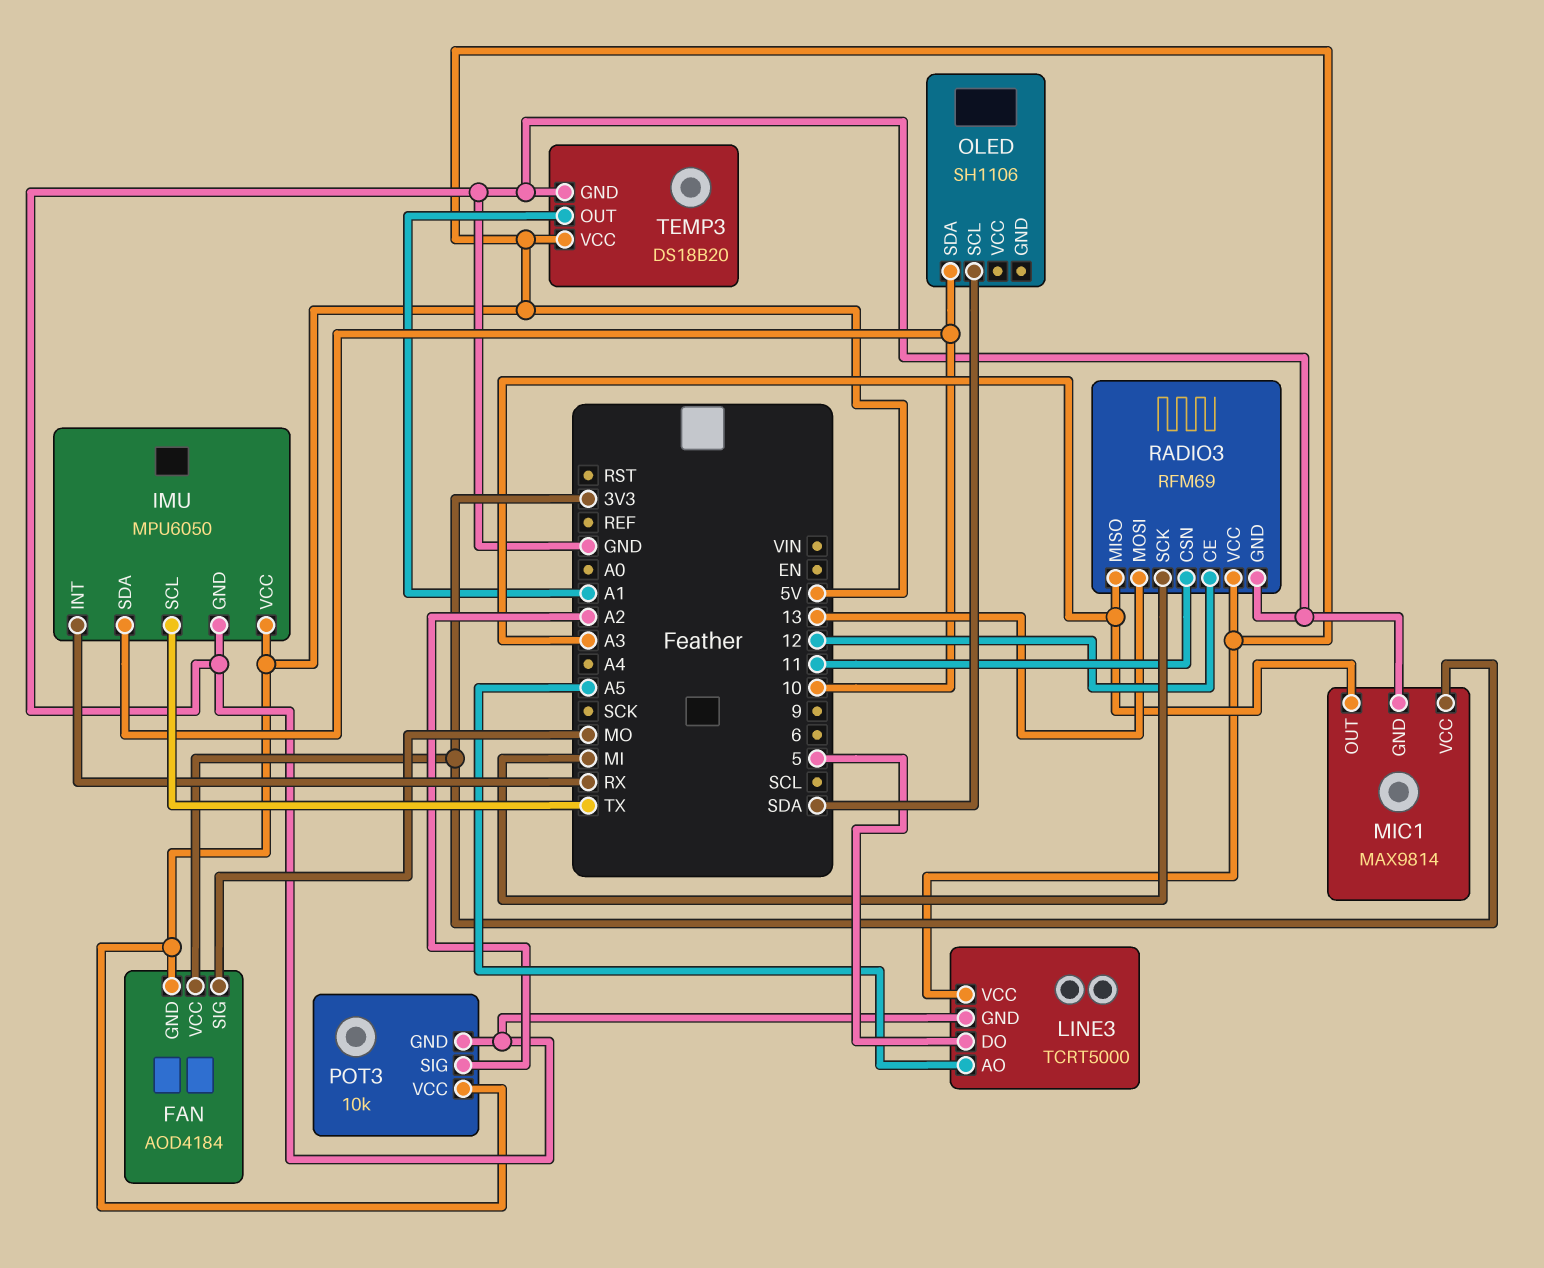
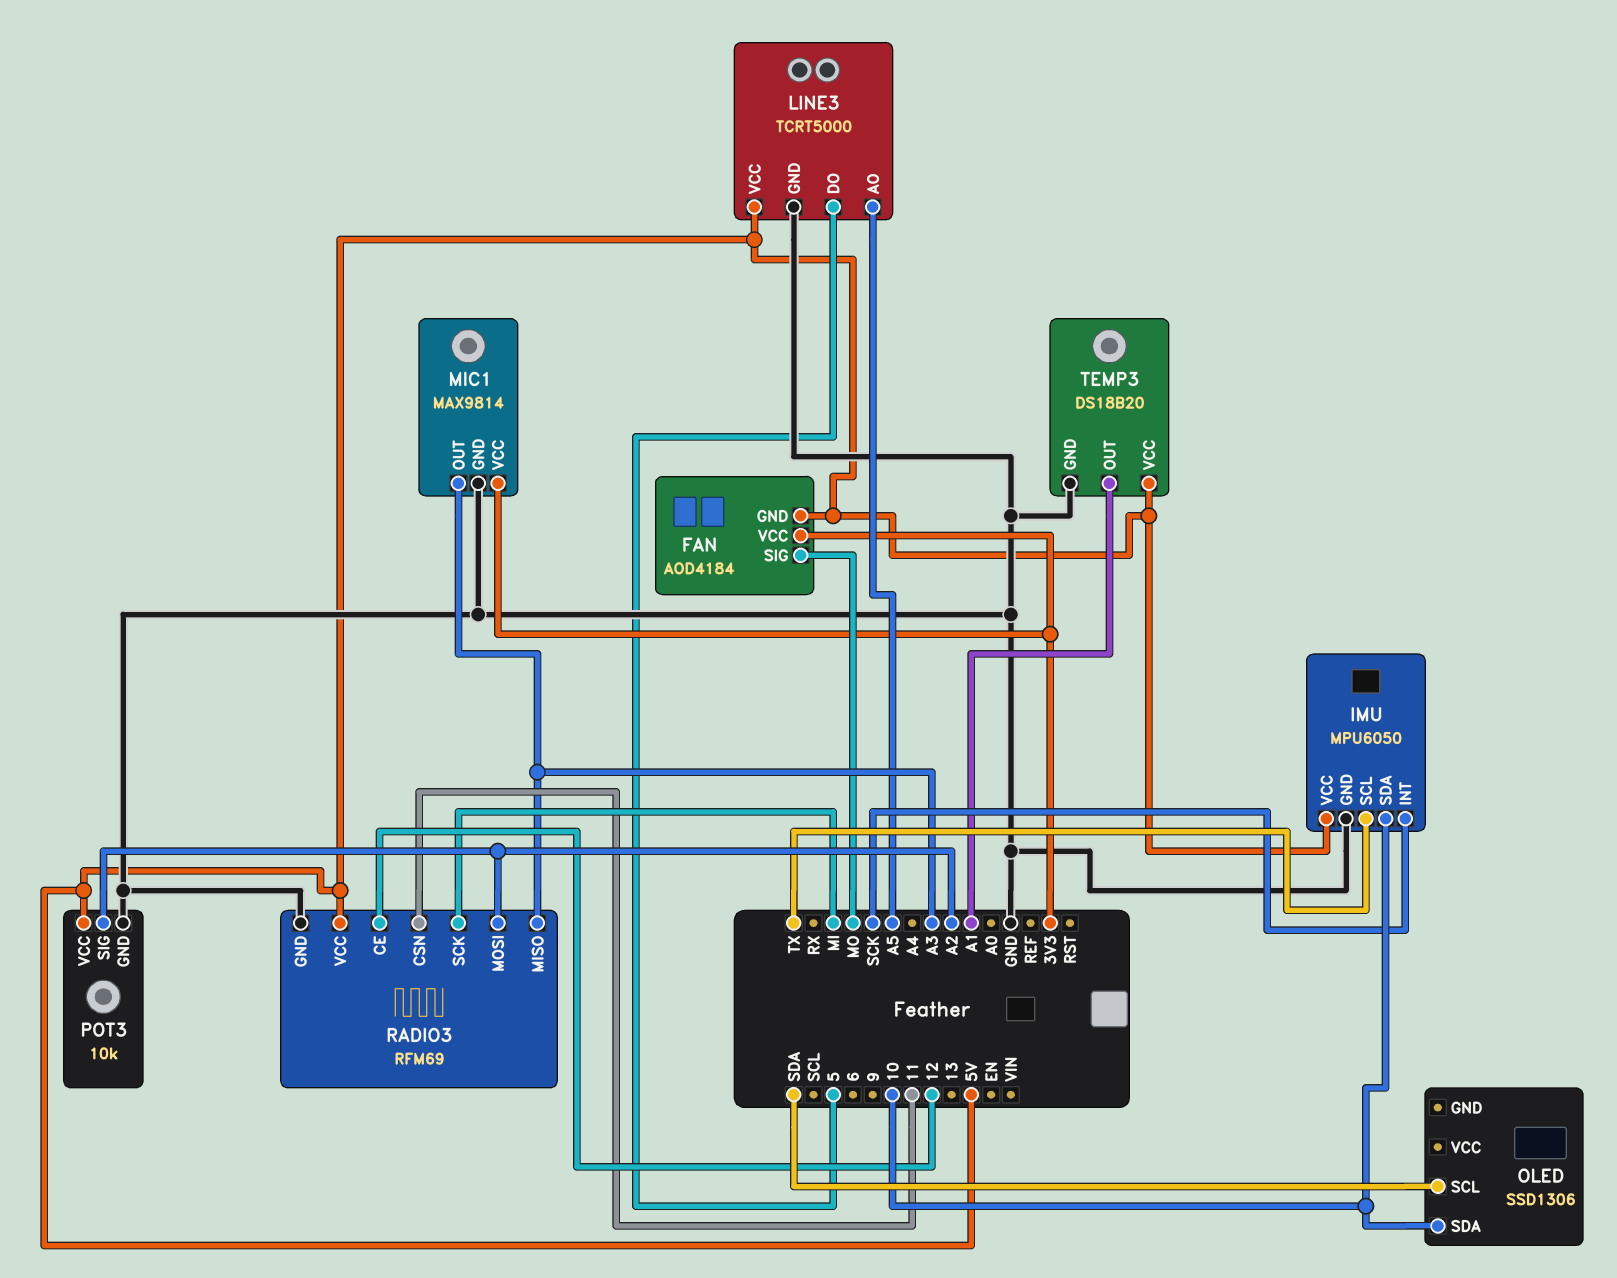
IMU pin INT: RX -> SCK
OLED: SH1106 -> SSD1306
RADIO3 pin MOSI: 13 -> A2

